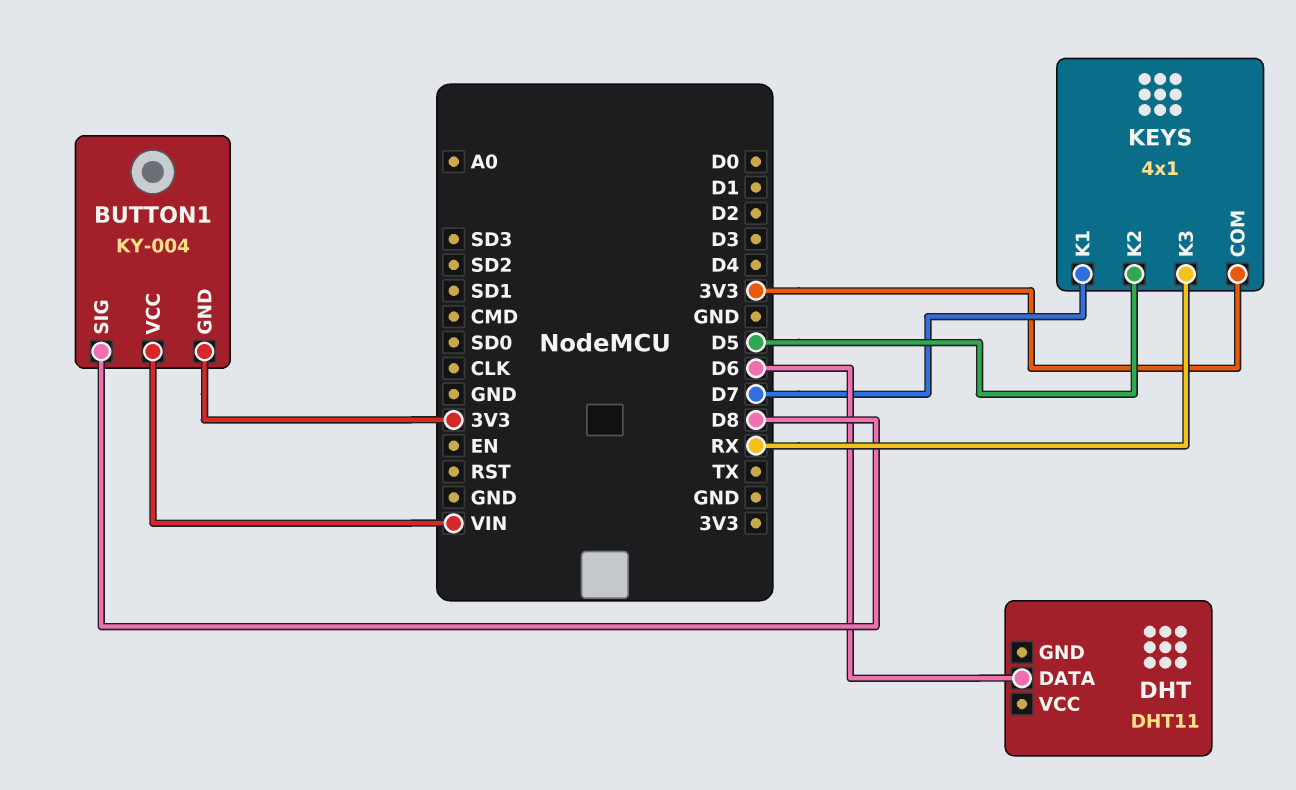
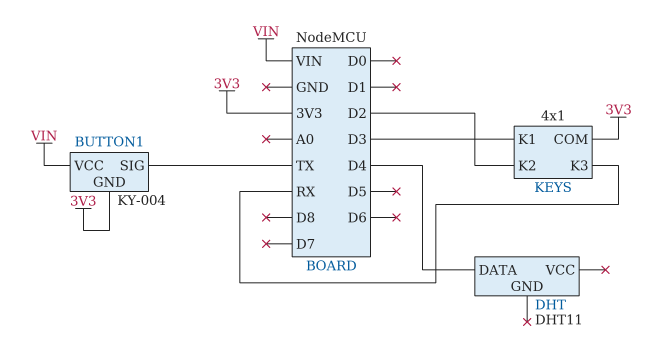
BUTTON1 pin SIG: D8 -> TX
DHT pin DATA: D6 -> D4
KEYS pin K1: D7 -> D3
KEYS pin K2: D5 -> D2

